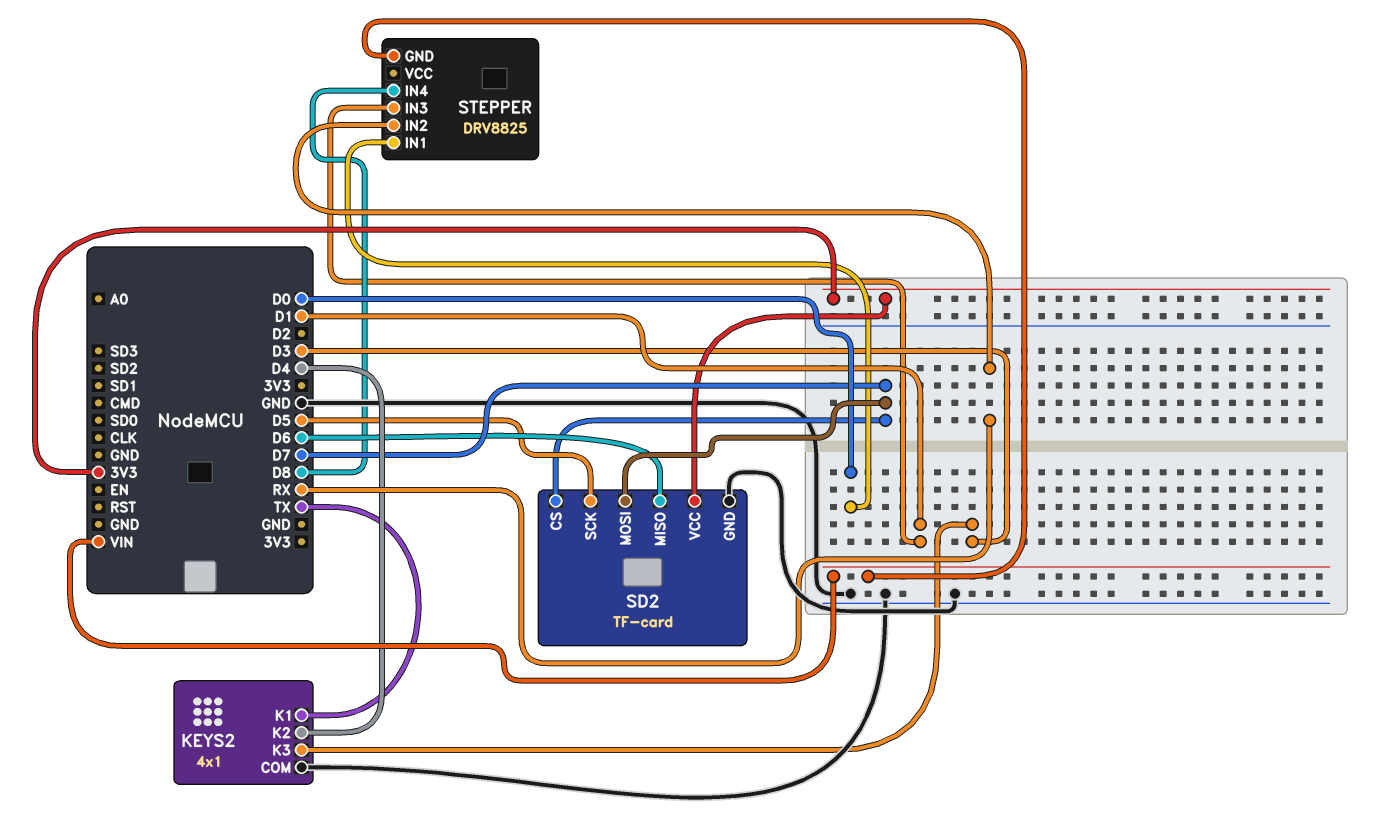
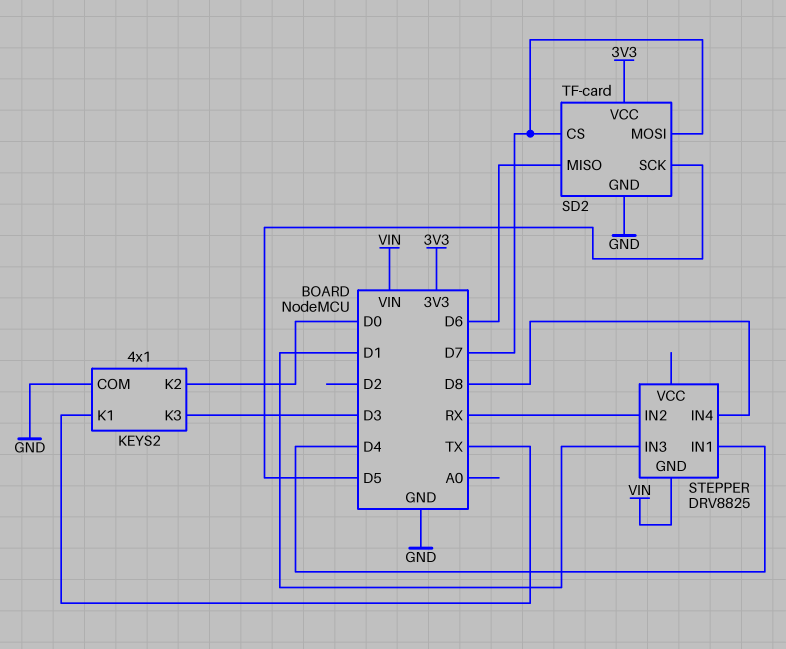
KEYS2 pin K2: D4 -> D0
STEPPER pin IN1: D0 -> D4

